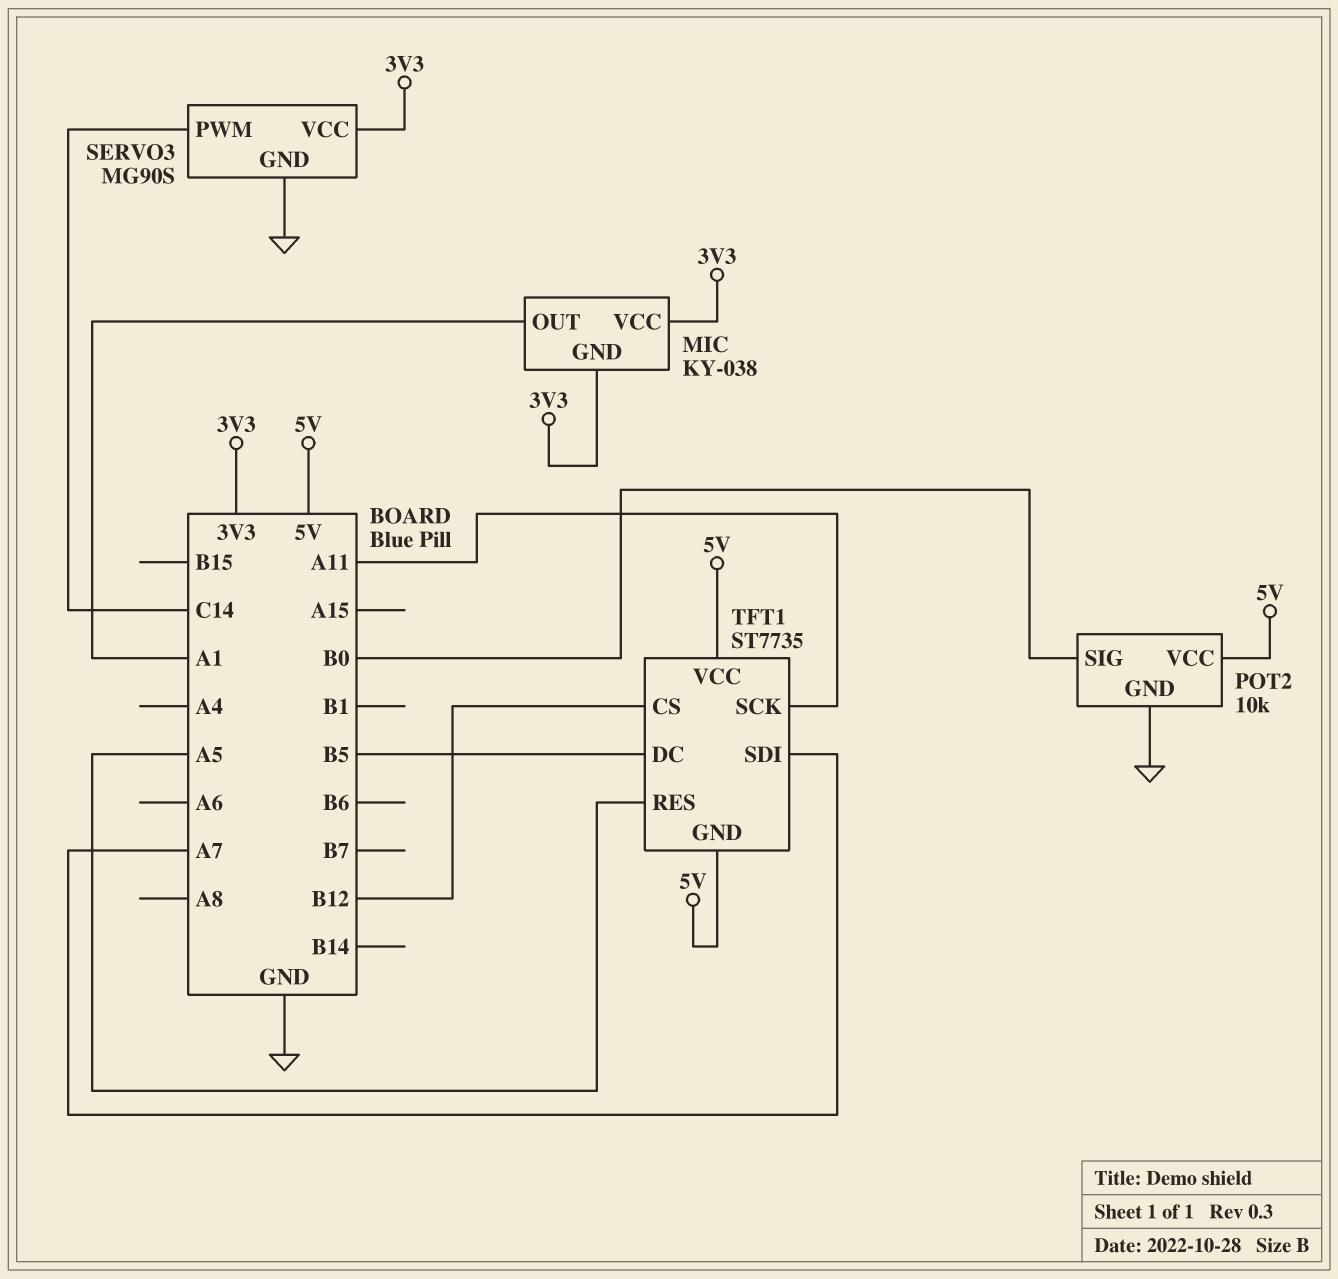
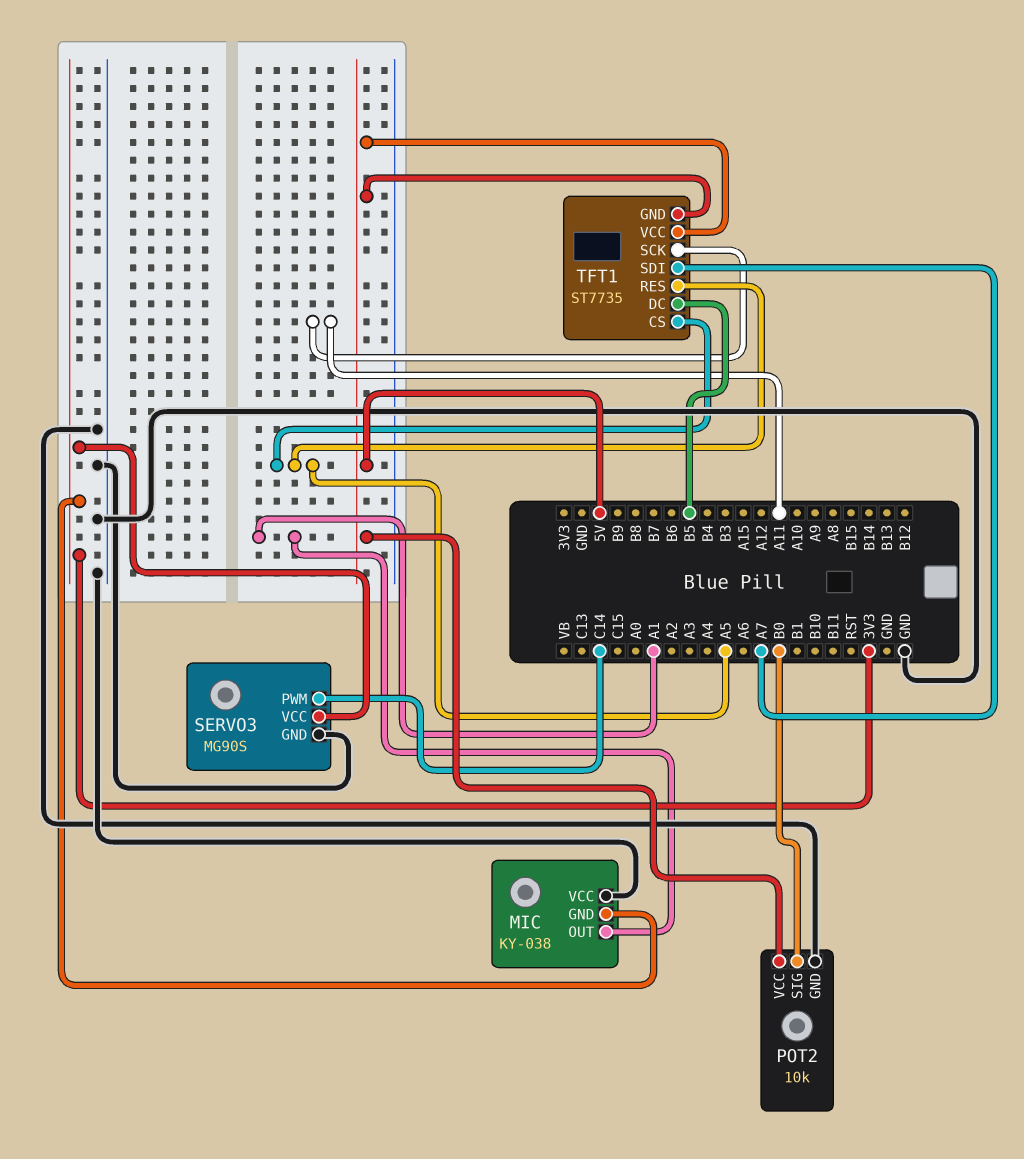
MIC pin VCC: 3V3 -> GND
TFT1 pin CS: B12 -> A5

